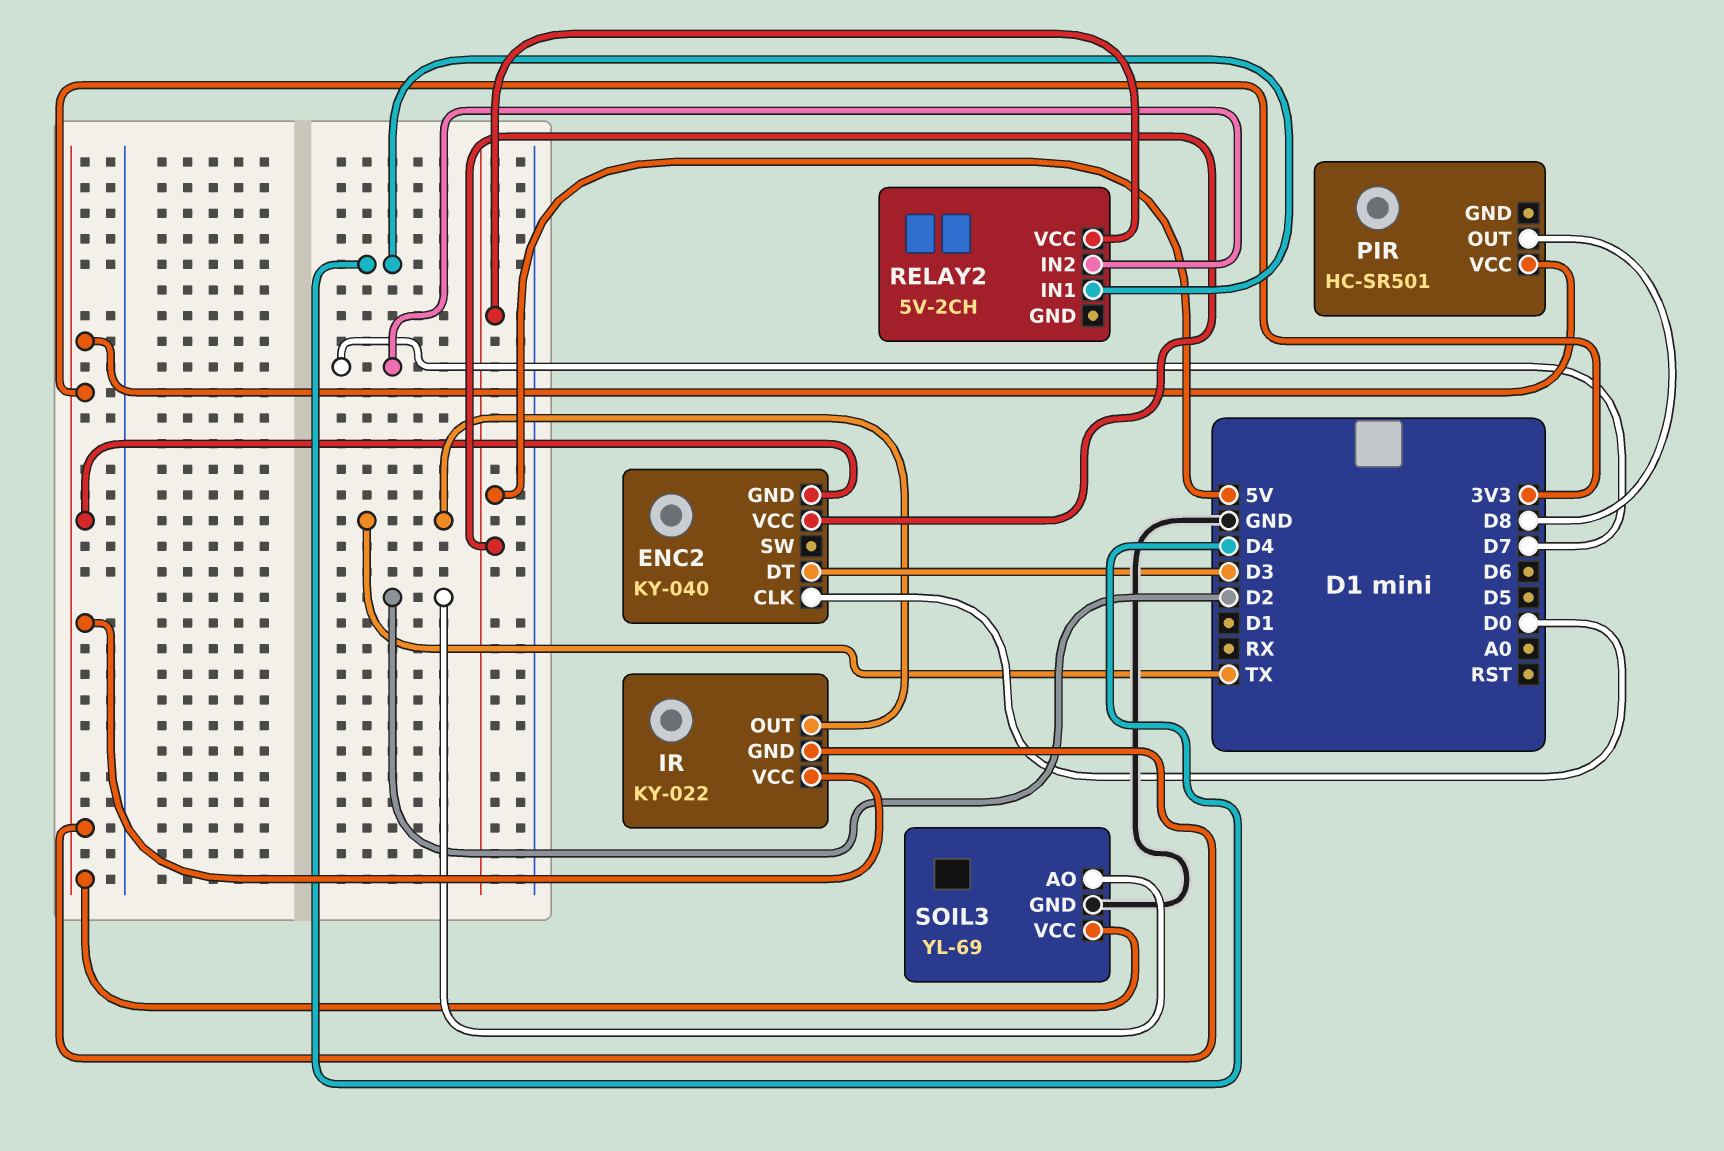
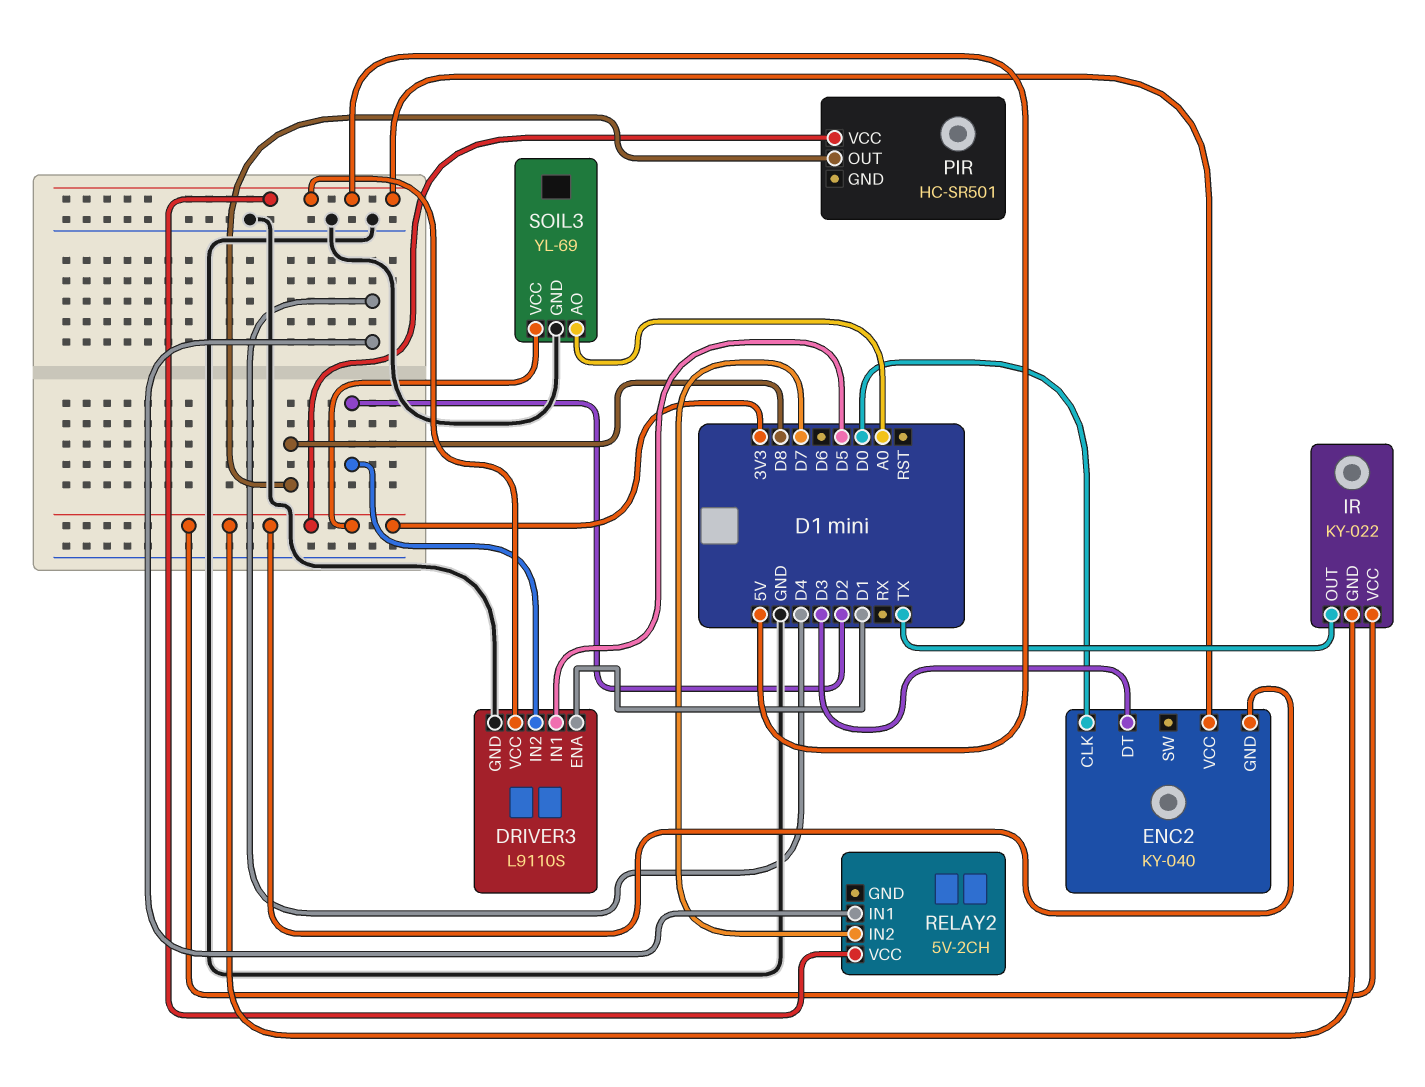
DRIVER3: none -> L9110S
DRIVER3 pin ENA: none -> D1
DRIVER3 pin GND: none -> GND
DRIVER3 pin IN1: none -> D5
DRIVER3 pin IN2: none -> D2
DRIVER3 pin VCC: none -> 5V
SOIL3 pin AO: D2 -> A0

